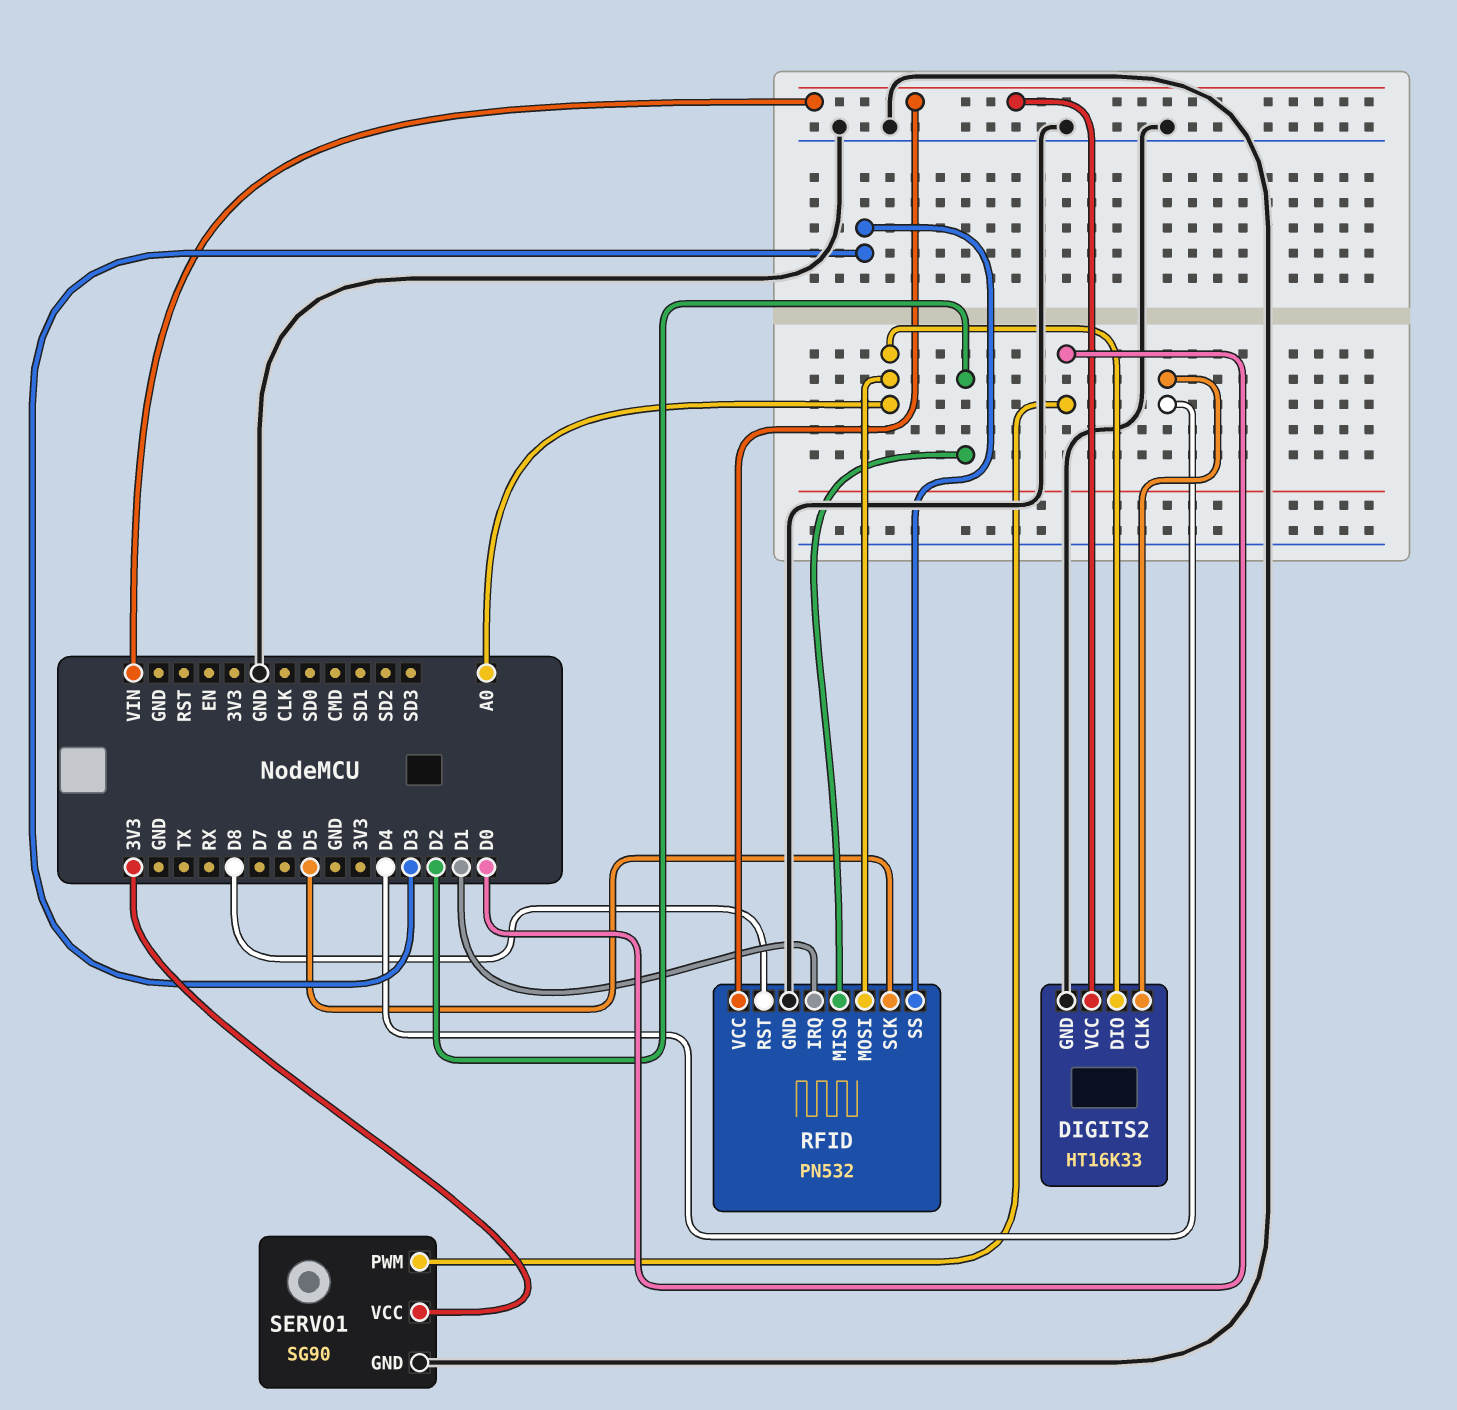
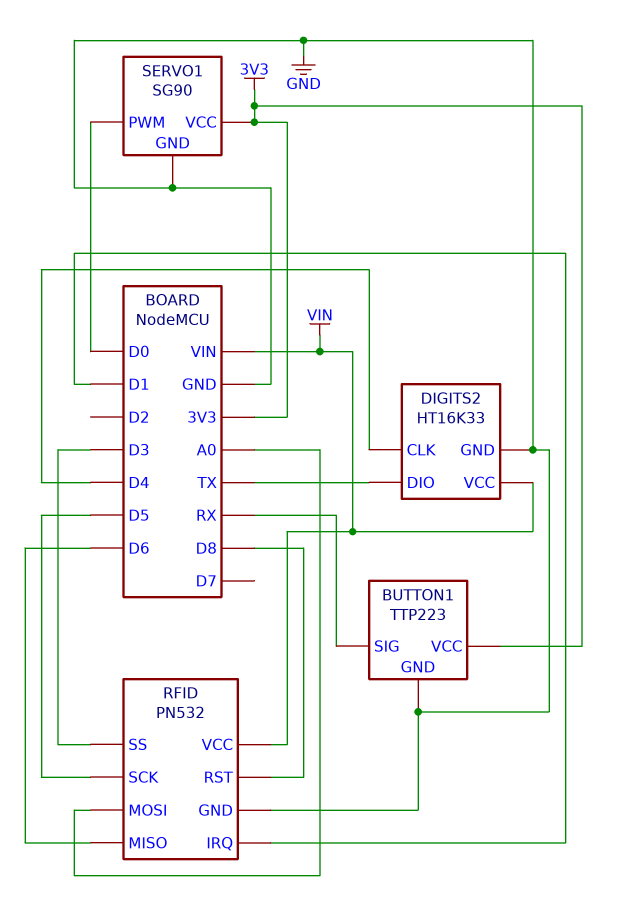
BUTTON1: none -> TTP223
BUTTON1 pin GND: none -> GND
BUTTON1 pin SIG: none -> RX
BUTTON1 pin VCC: none -> 3V3
DIGITS2 pin DIO: A0 -> TX
RFID pin MISO: D2 -> D6

